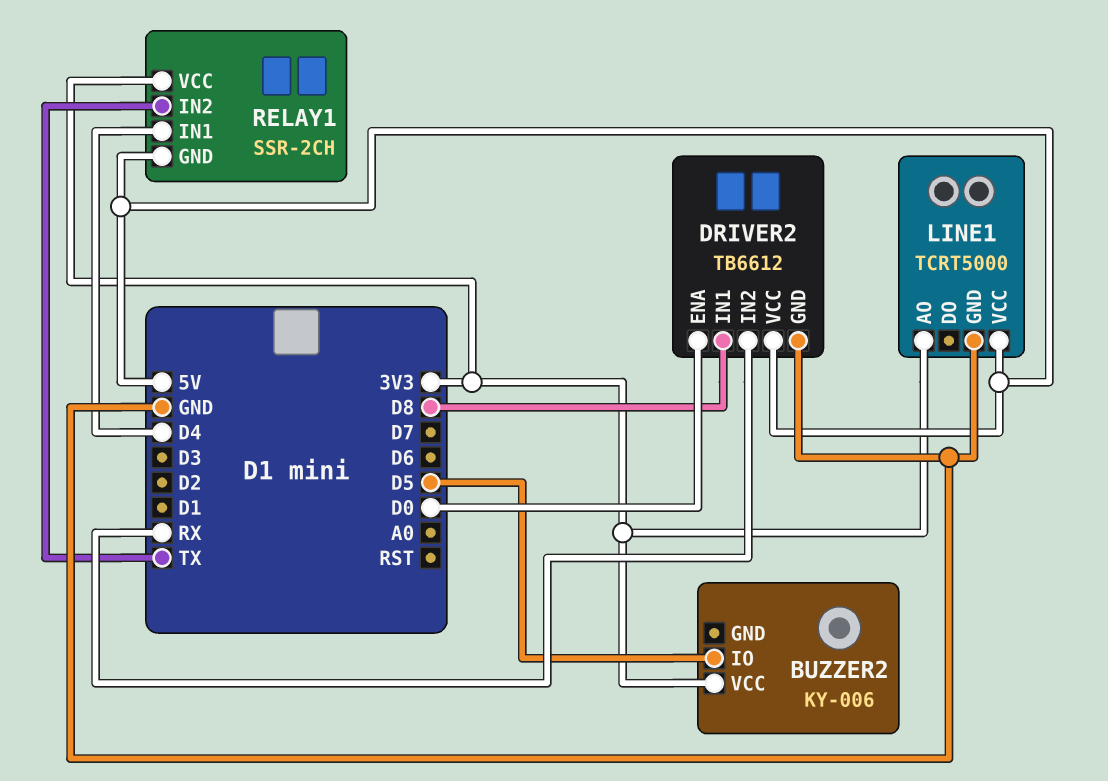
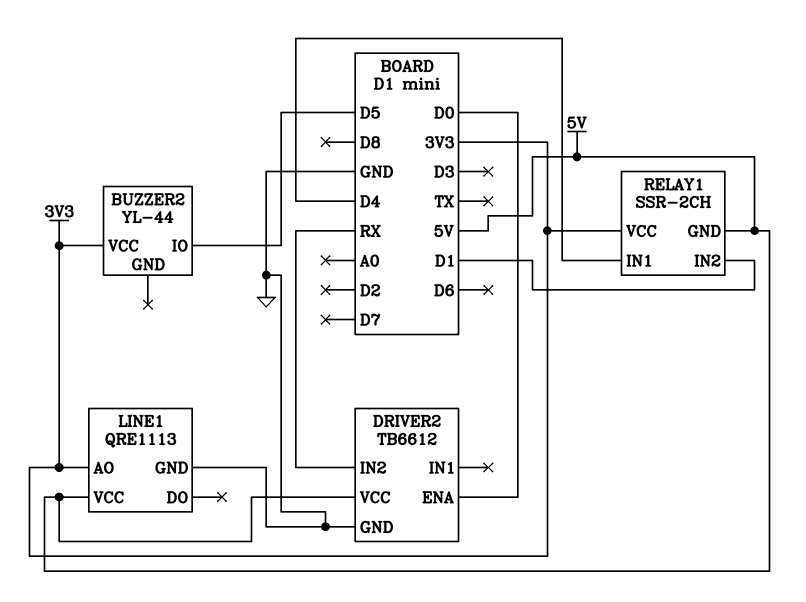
BUZZER2: KY-006 -> YL-44
DRIVER2 pin IN1: D8 -> none
LINE1: TCRT5000 -> QRE1113
RELAY1 pin IN2: TX -> D1

